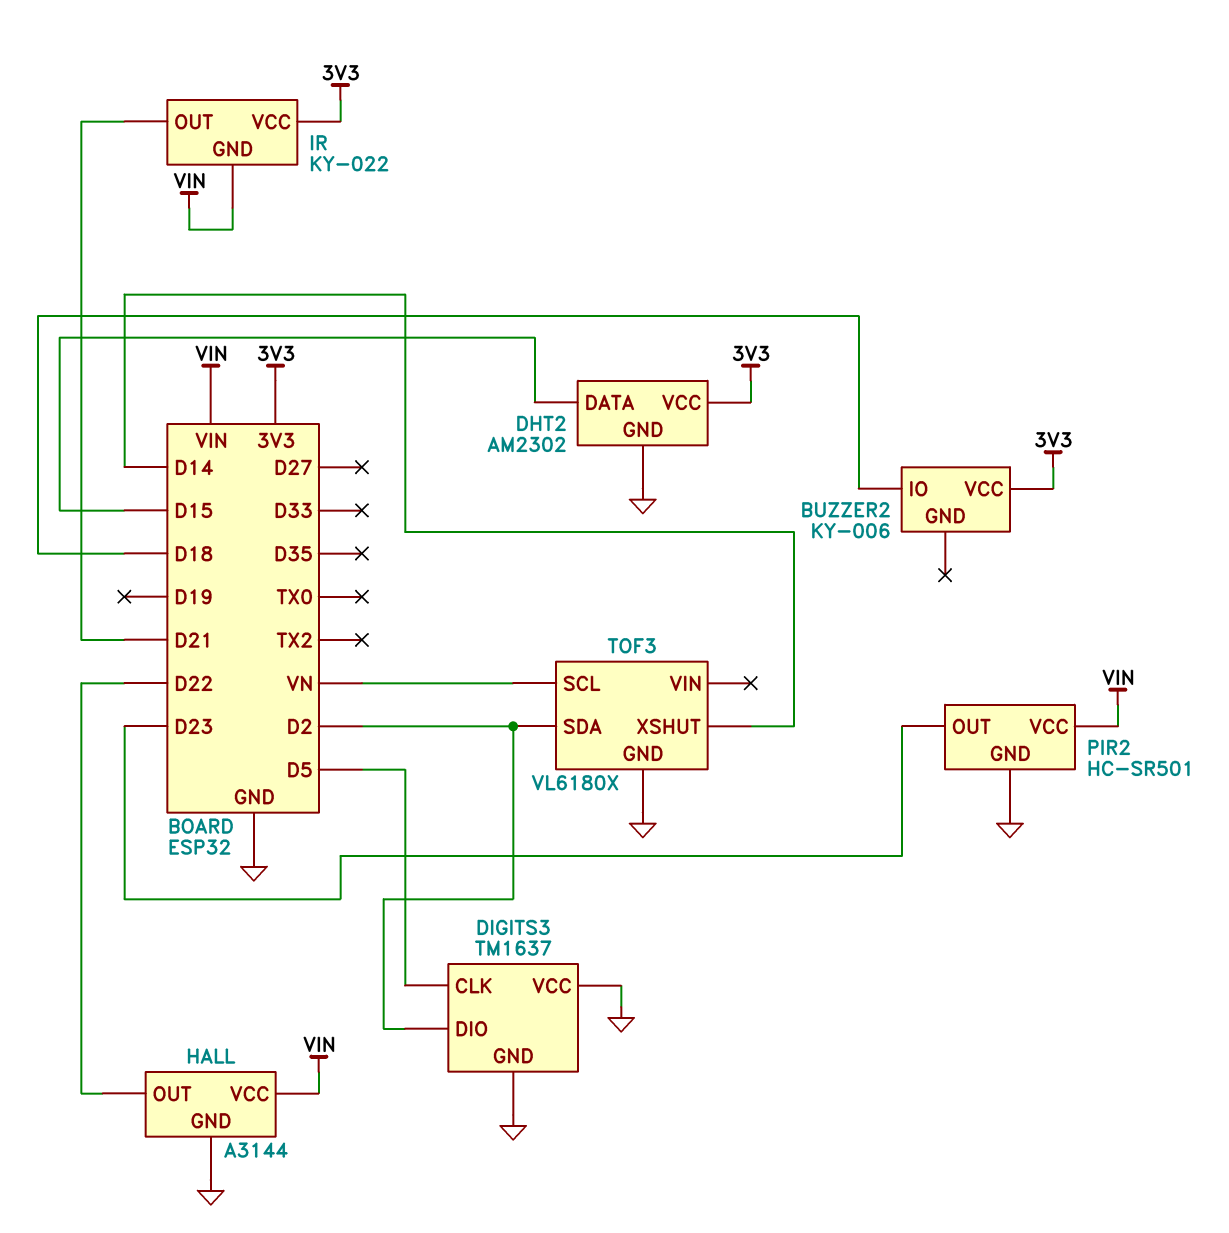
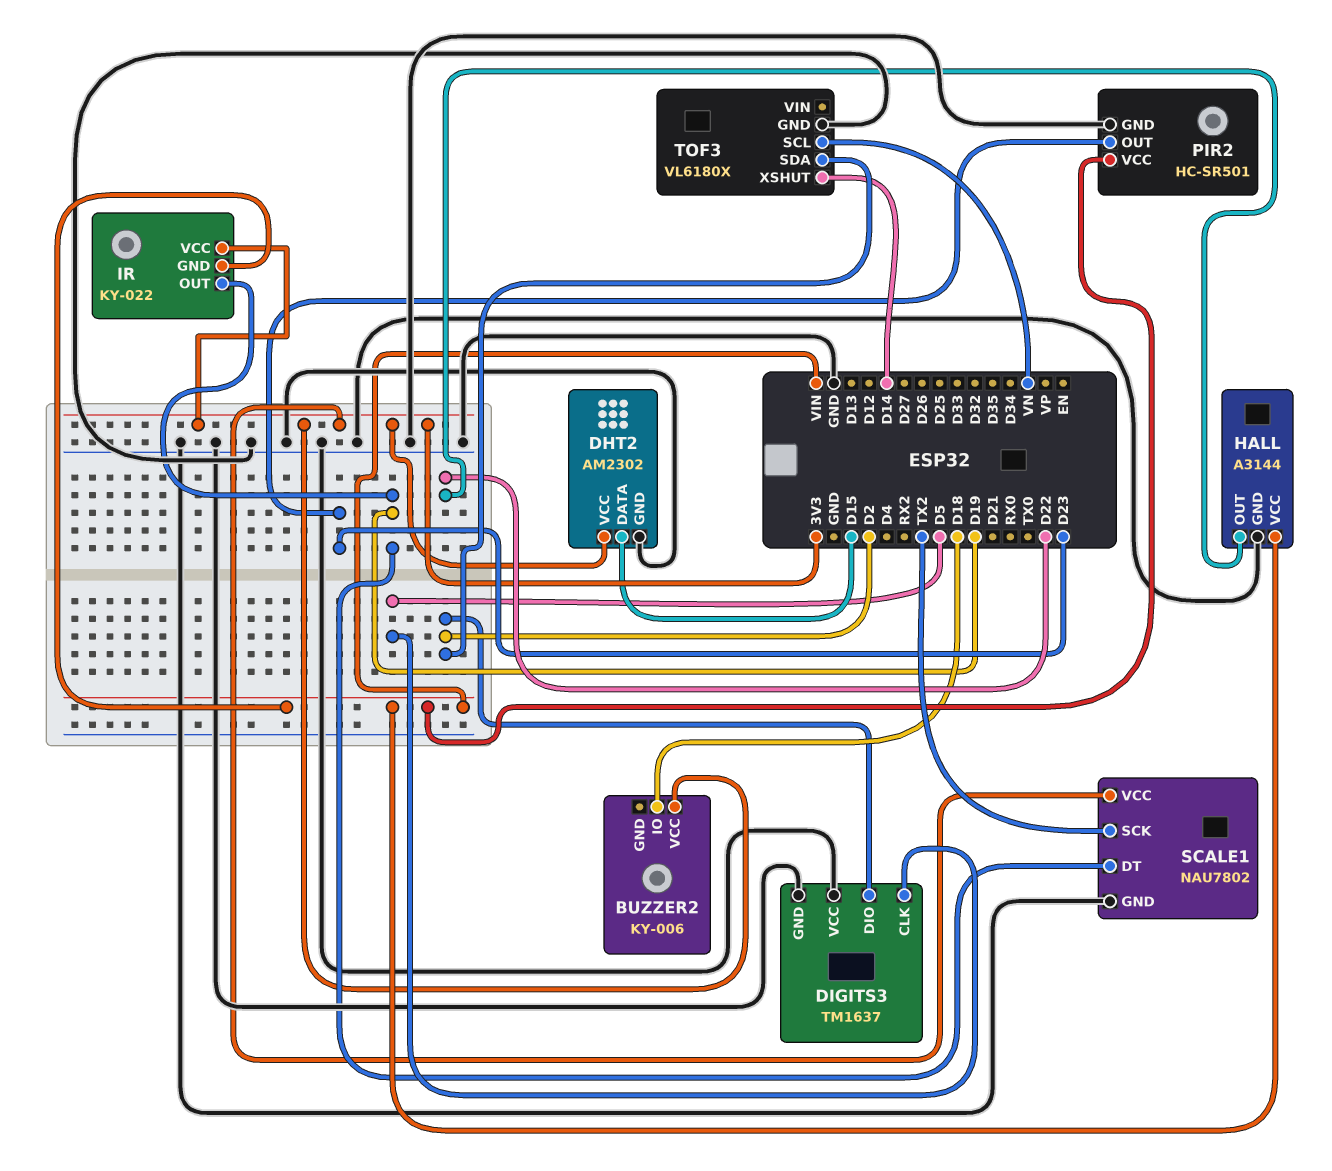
IR pin OUT: D21 -> D19
SCALE1: none -> NAU7802
SCALE1 pin DT: none -> D19
SCALE1 pin GND: none -> GND
SCALE1 pin SCK: none -> TX2
SCALE1 pin VCC: none -> 3V3

